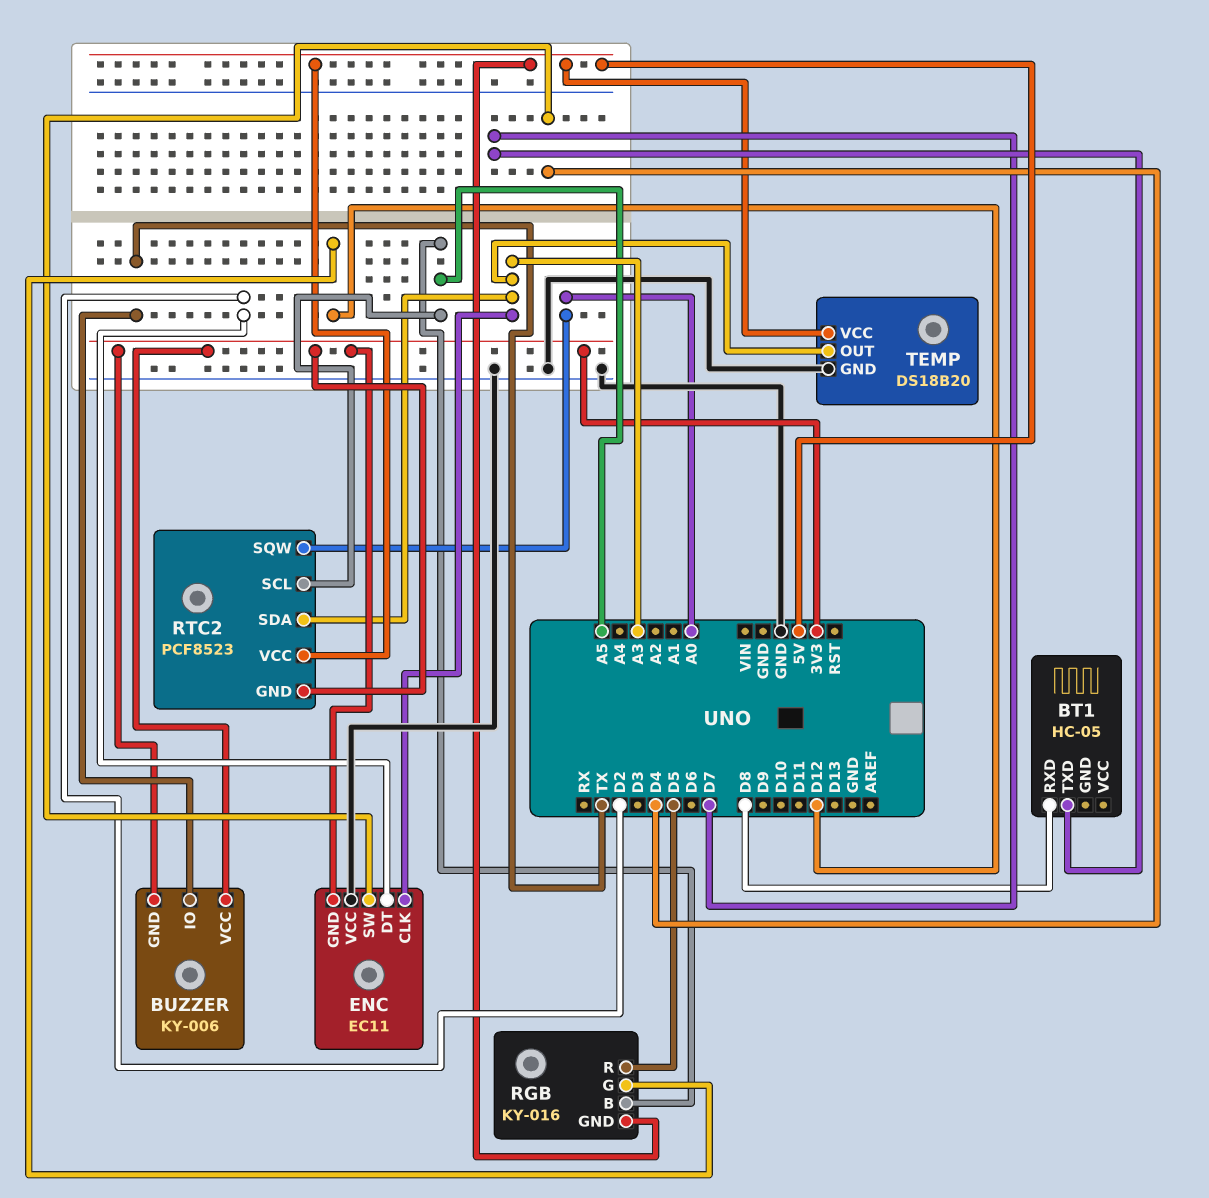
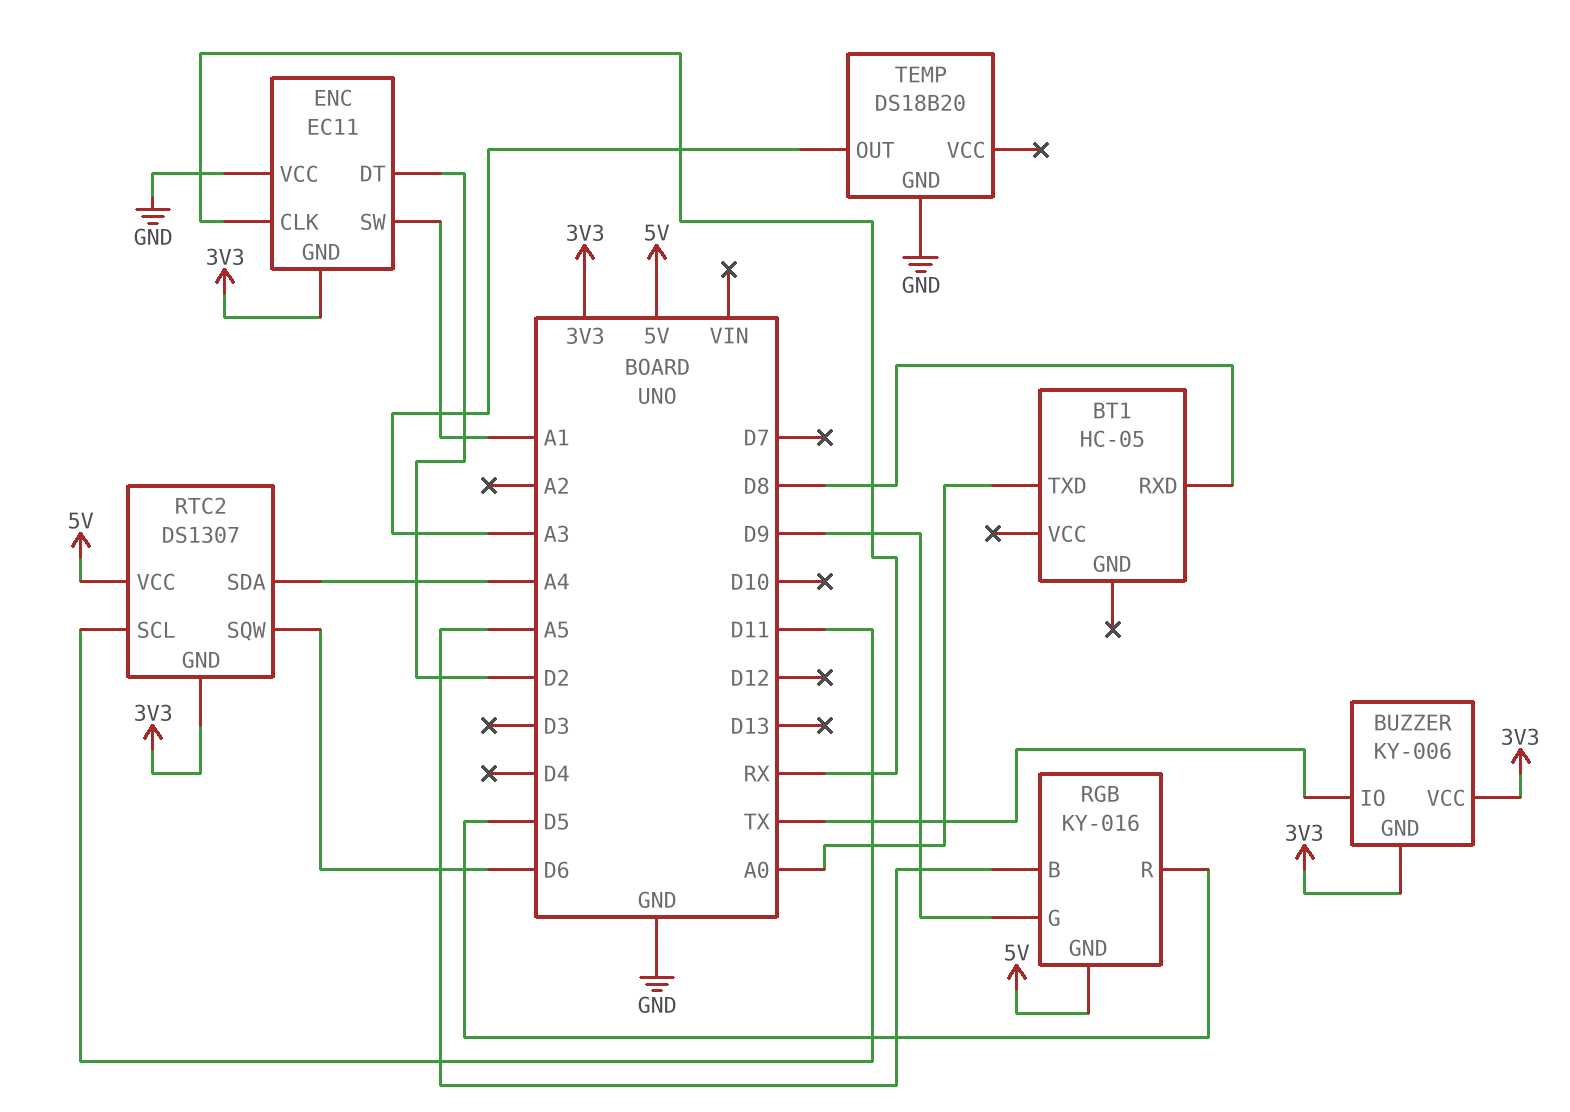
BT1 pin TXD: D7 -> A0
ENC pin CLK: A3 -> RX
ENC pin SW: D4 -> A1
RGB pin G: D12 -> D9
RTC2: PCF8523 -> DS1307
RTC2 pin SCL: A5 -> D11
RTC2 pin SDA: A3 -> A4
RTC2 pin SQW: A0 -> D6
TEMP pin VCC: 5V -> none

